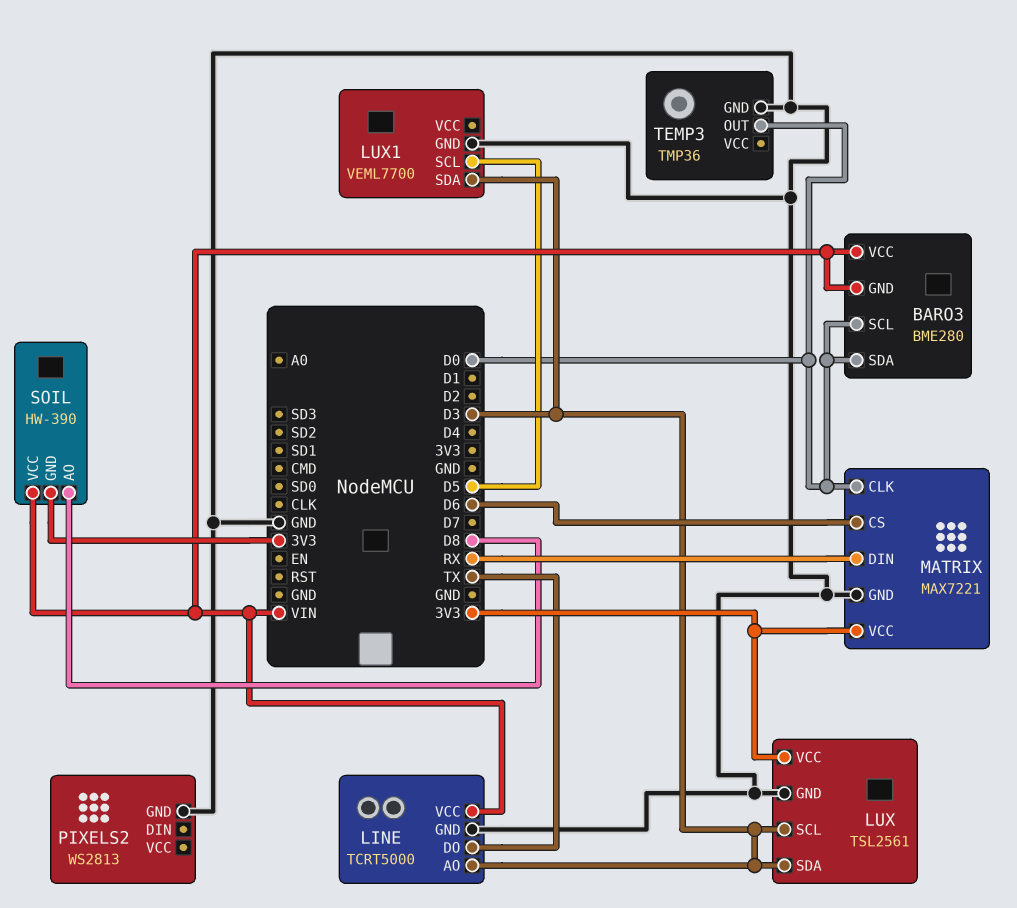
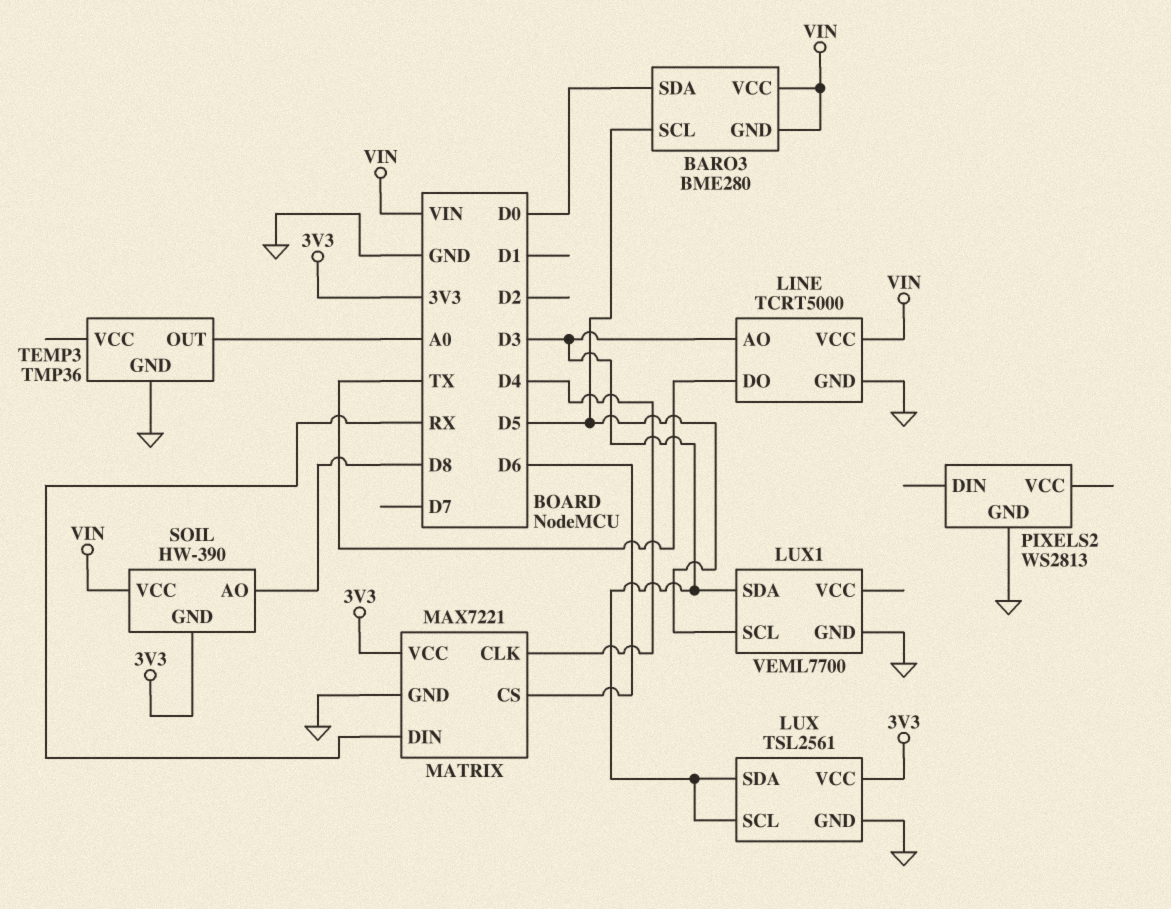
BARO3 pin SCL: D0 -> D5
MATRIX pin CLK: D0 -> D4
TEMP3 pin OUT: D0 -> A0

